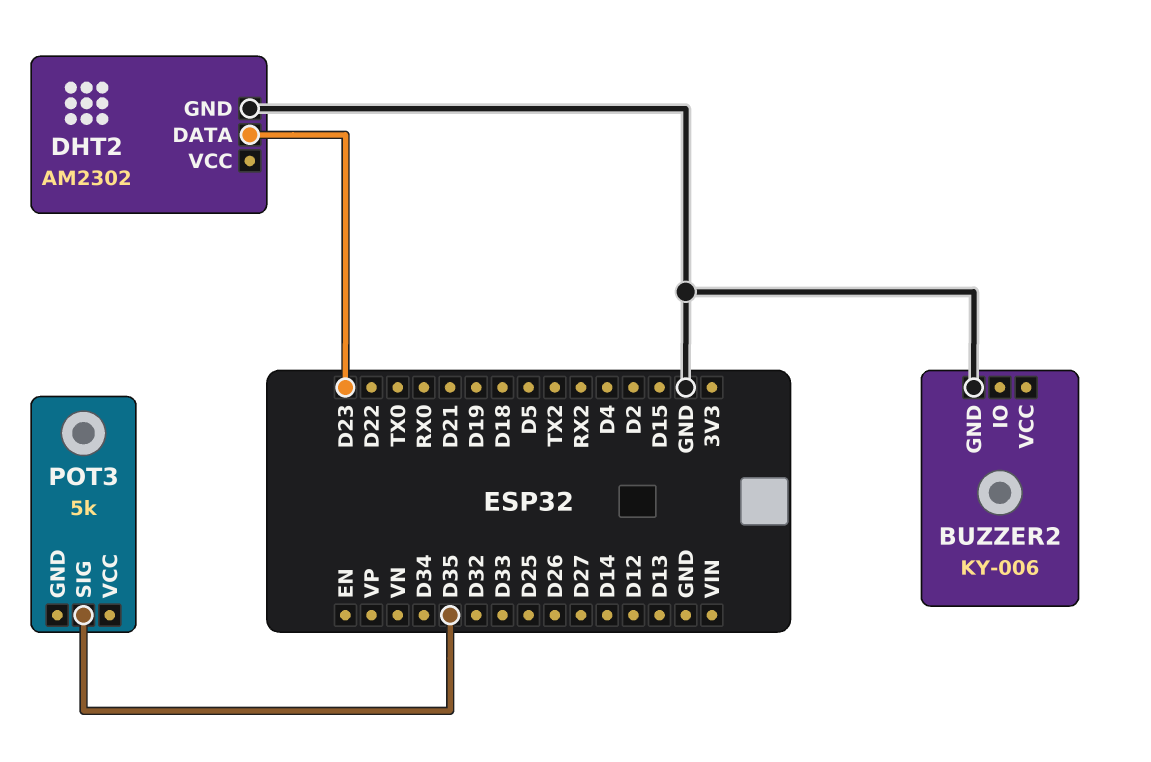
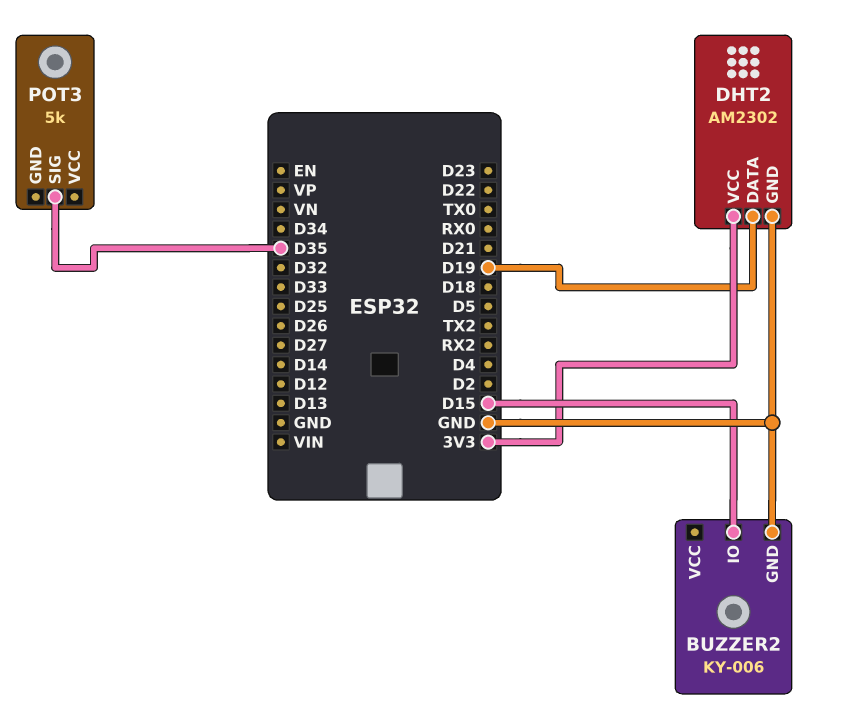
BUZZER2 pin IO: none -> D15
DHT2 pin DATA: D23 -> D19
DHT2 pin VCC: none -> 3V3

